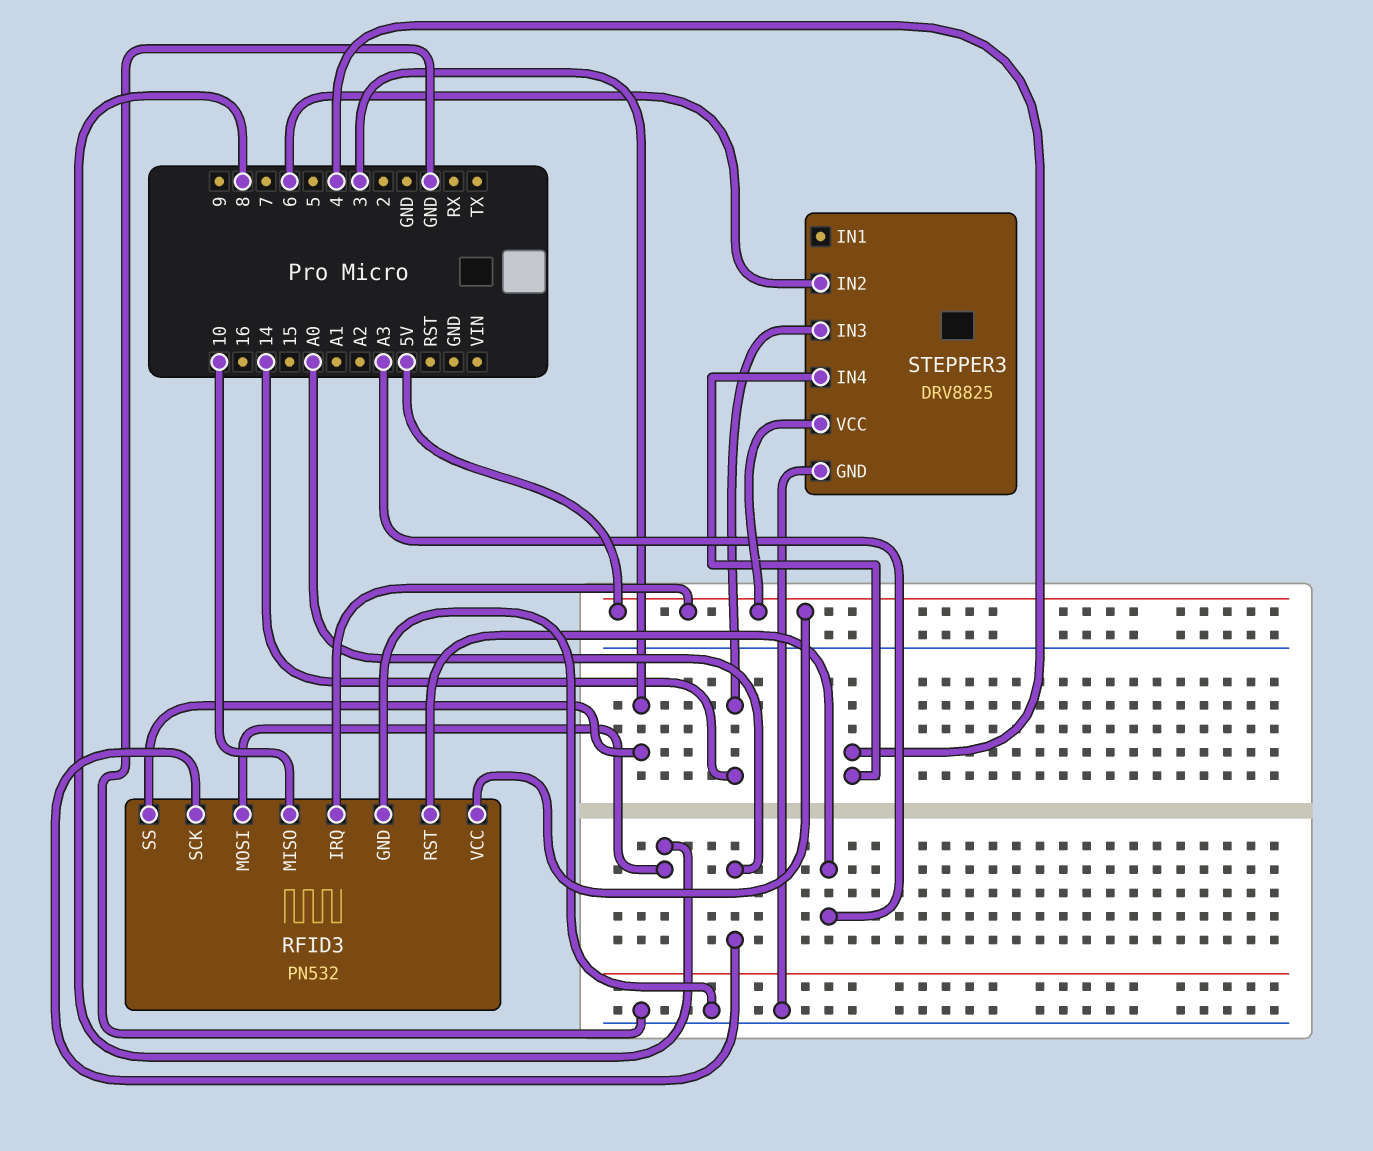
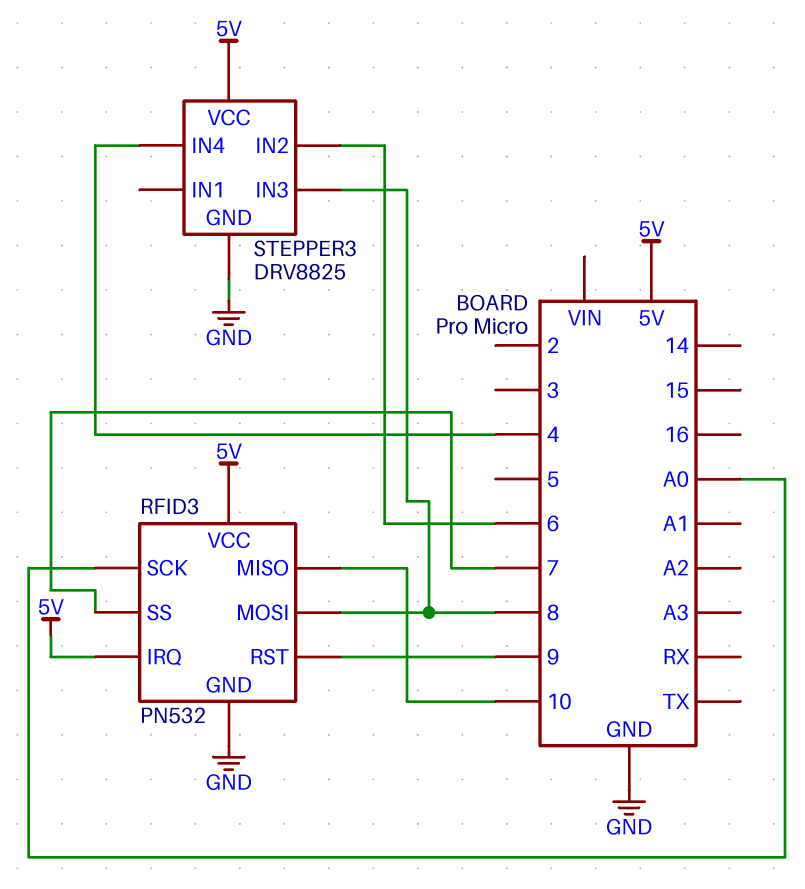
RFID3 pin RST: A3 -> 9
RFID3 pin SS: 3 -> 7
STEPPER3 pin IN3: 14 -> 8

